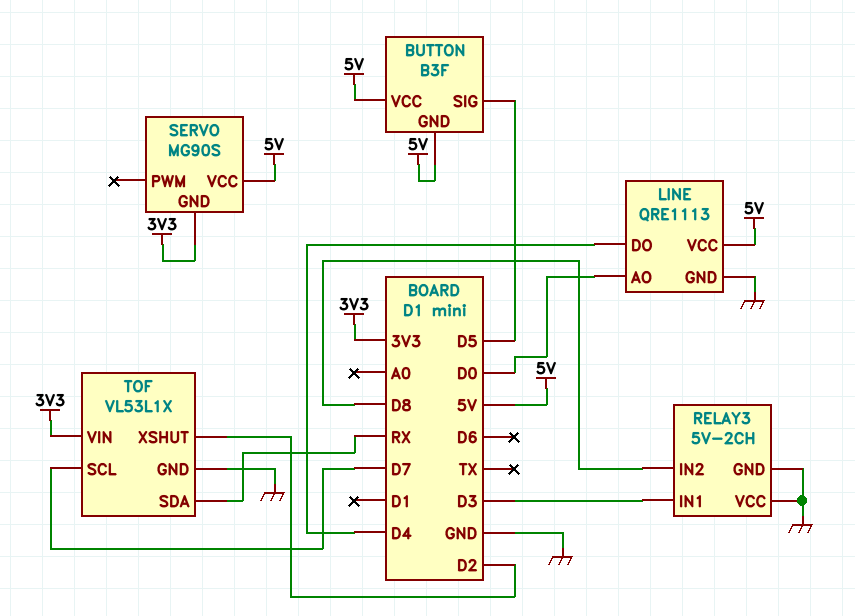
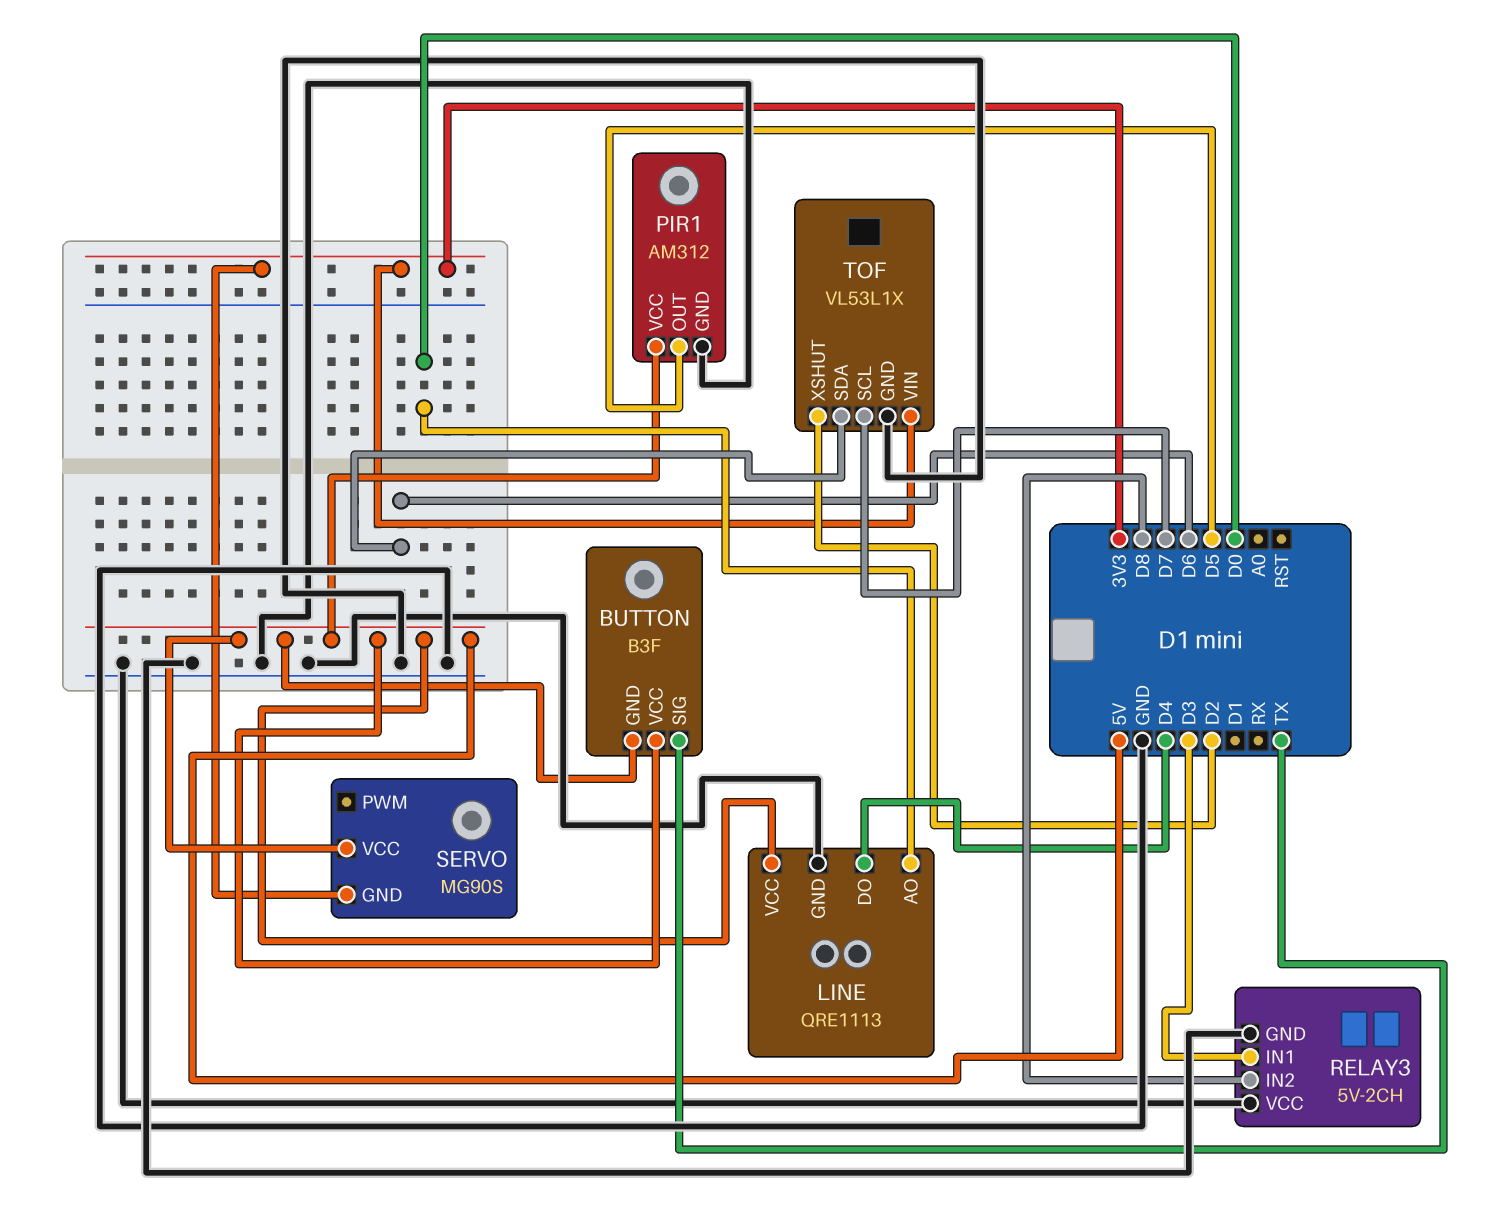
BUTTON pin SIG: D5 -> TX
PIR1: none -> AM312
PIR1 pin GND: none -> GND
PIR1 pin OUT: none -> D5
PIR1 pin VCC: none -> 5V
TOF pin SDA: RX -> D6

